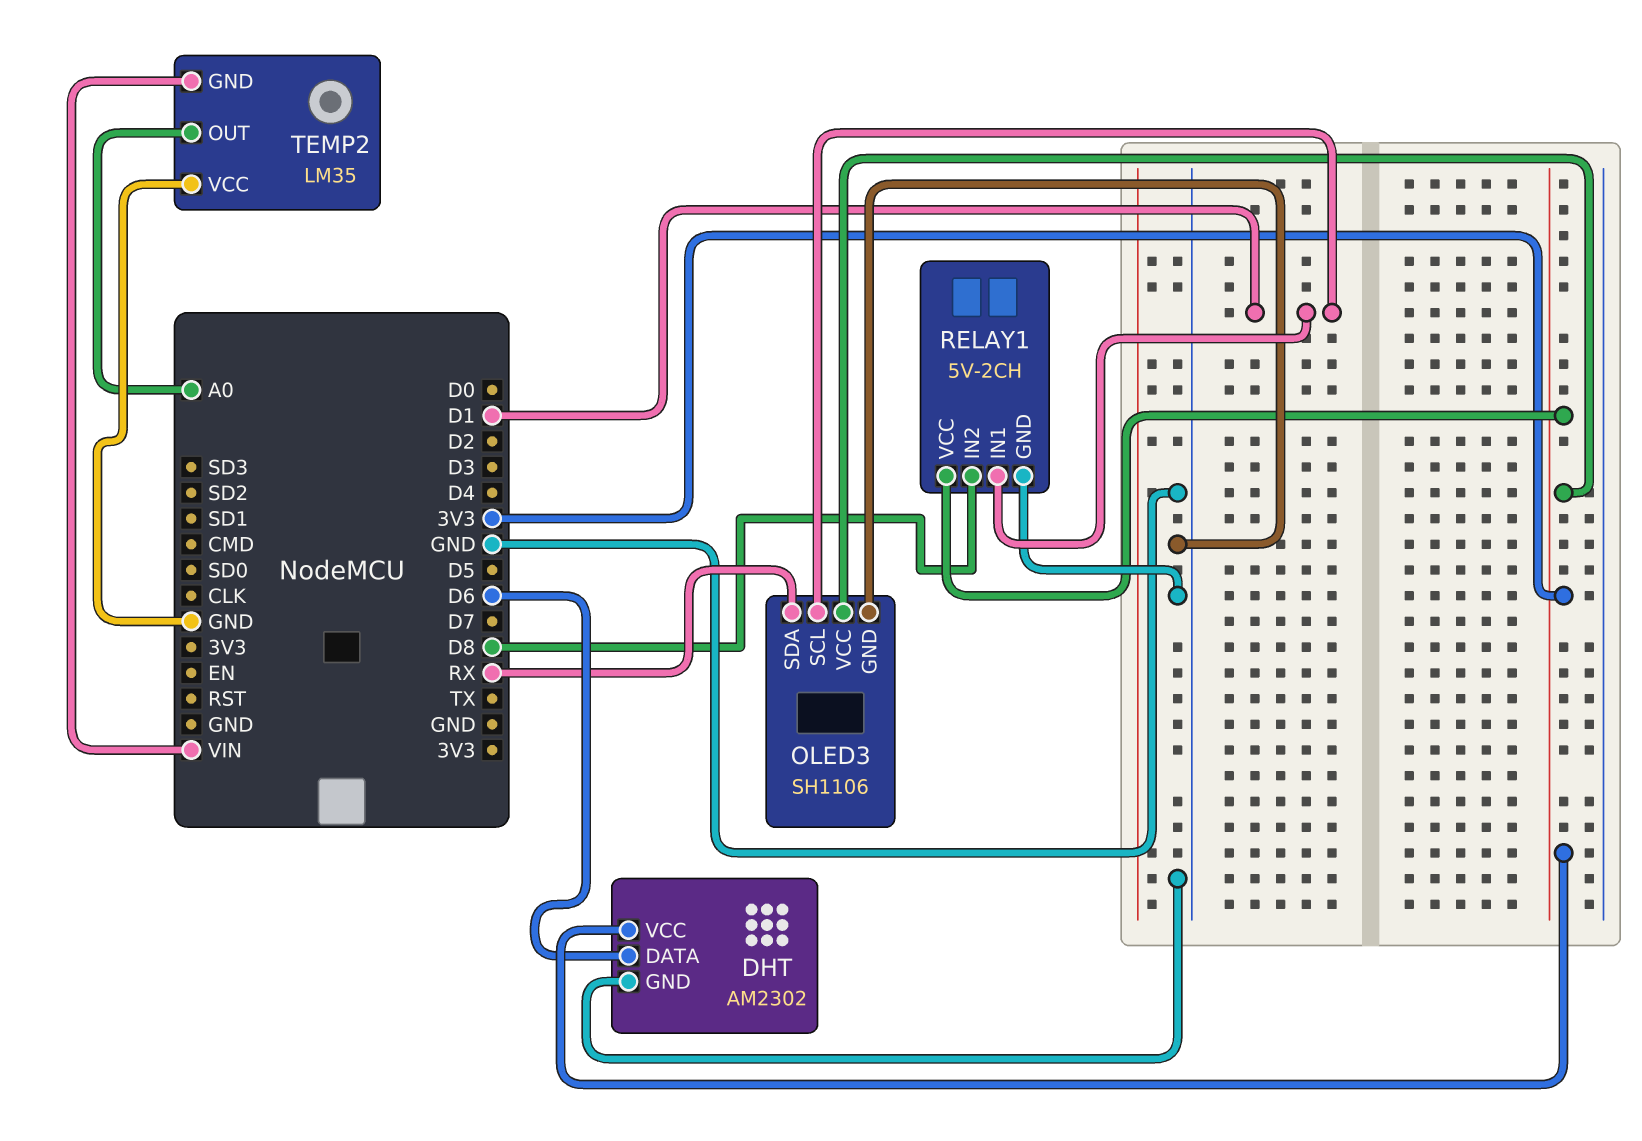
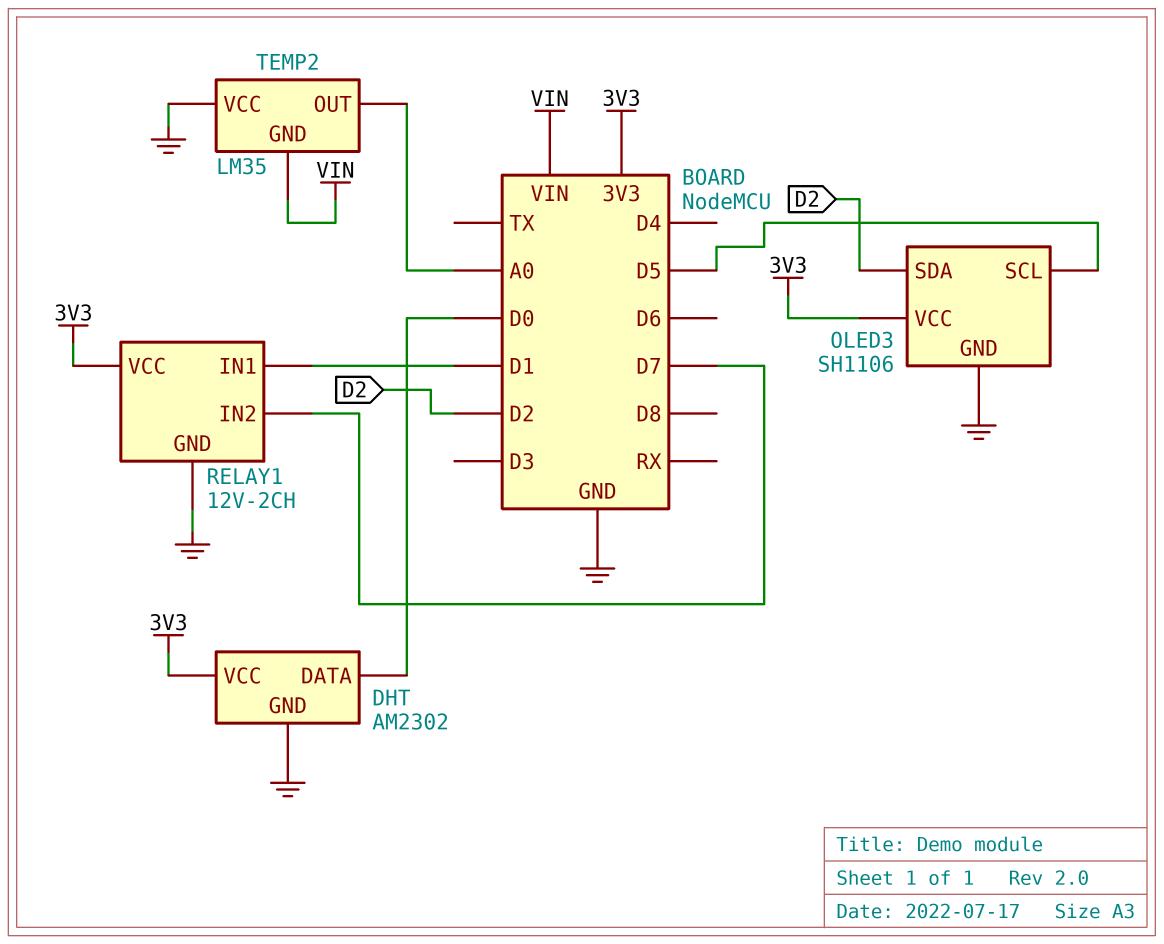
DHT pin DATA: D6 -> D0
OLED3 pin SCL: D1 -> D5
OLED3 pin SDA: RX -> D2
RELAY1: 5V-2CH -> 12V-2CH
RELAY1 pin IN2: D8 -> D7

